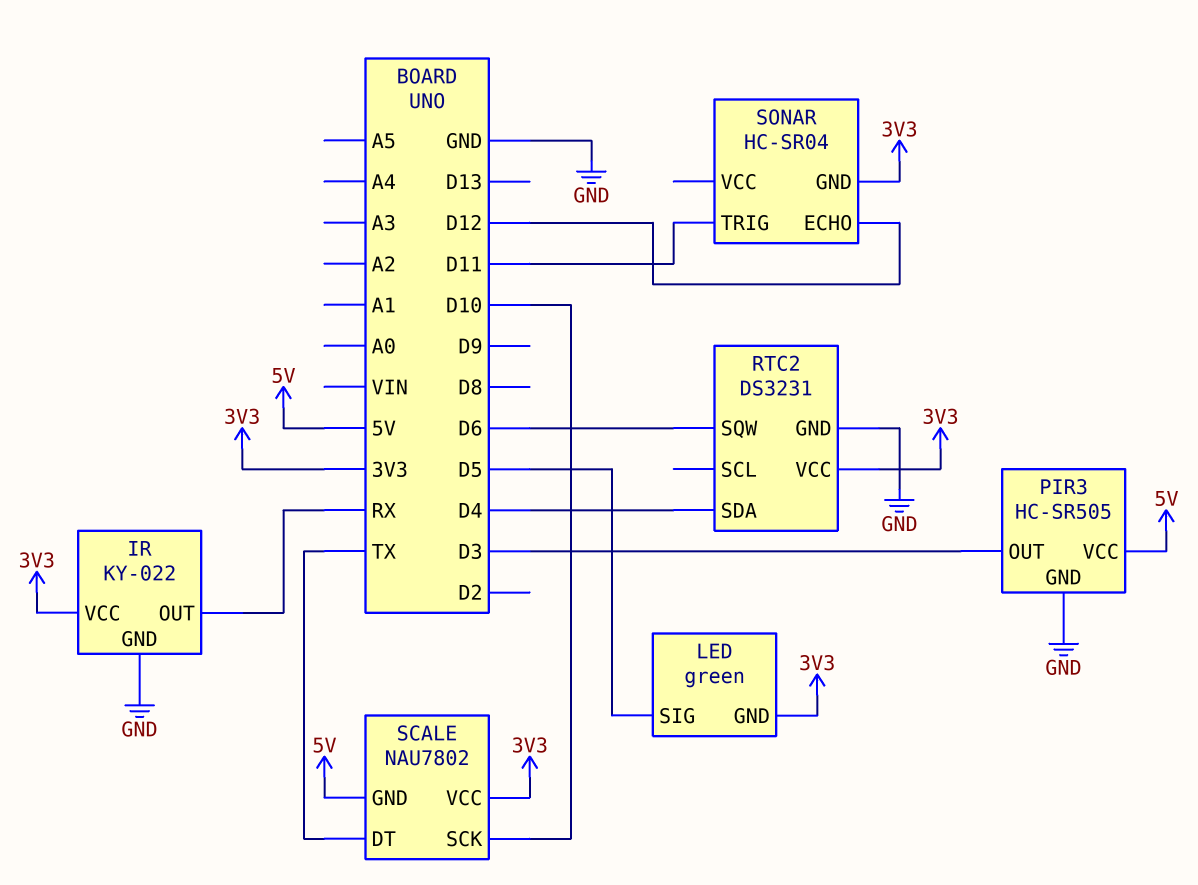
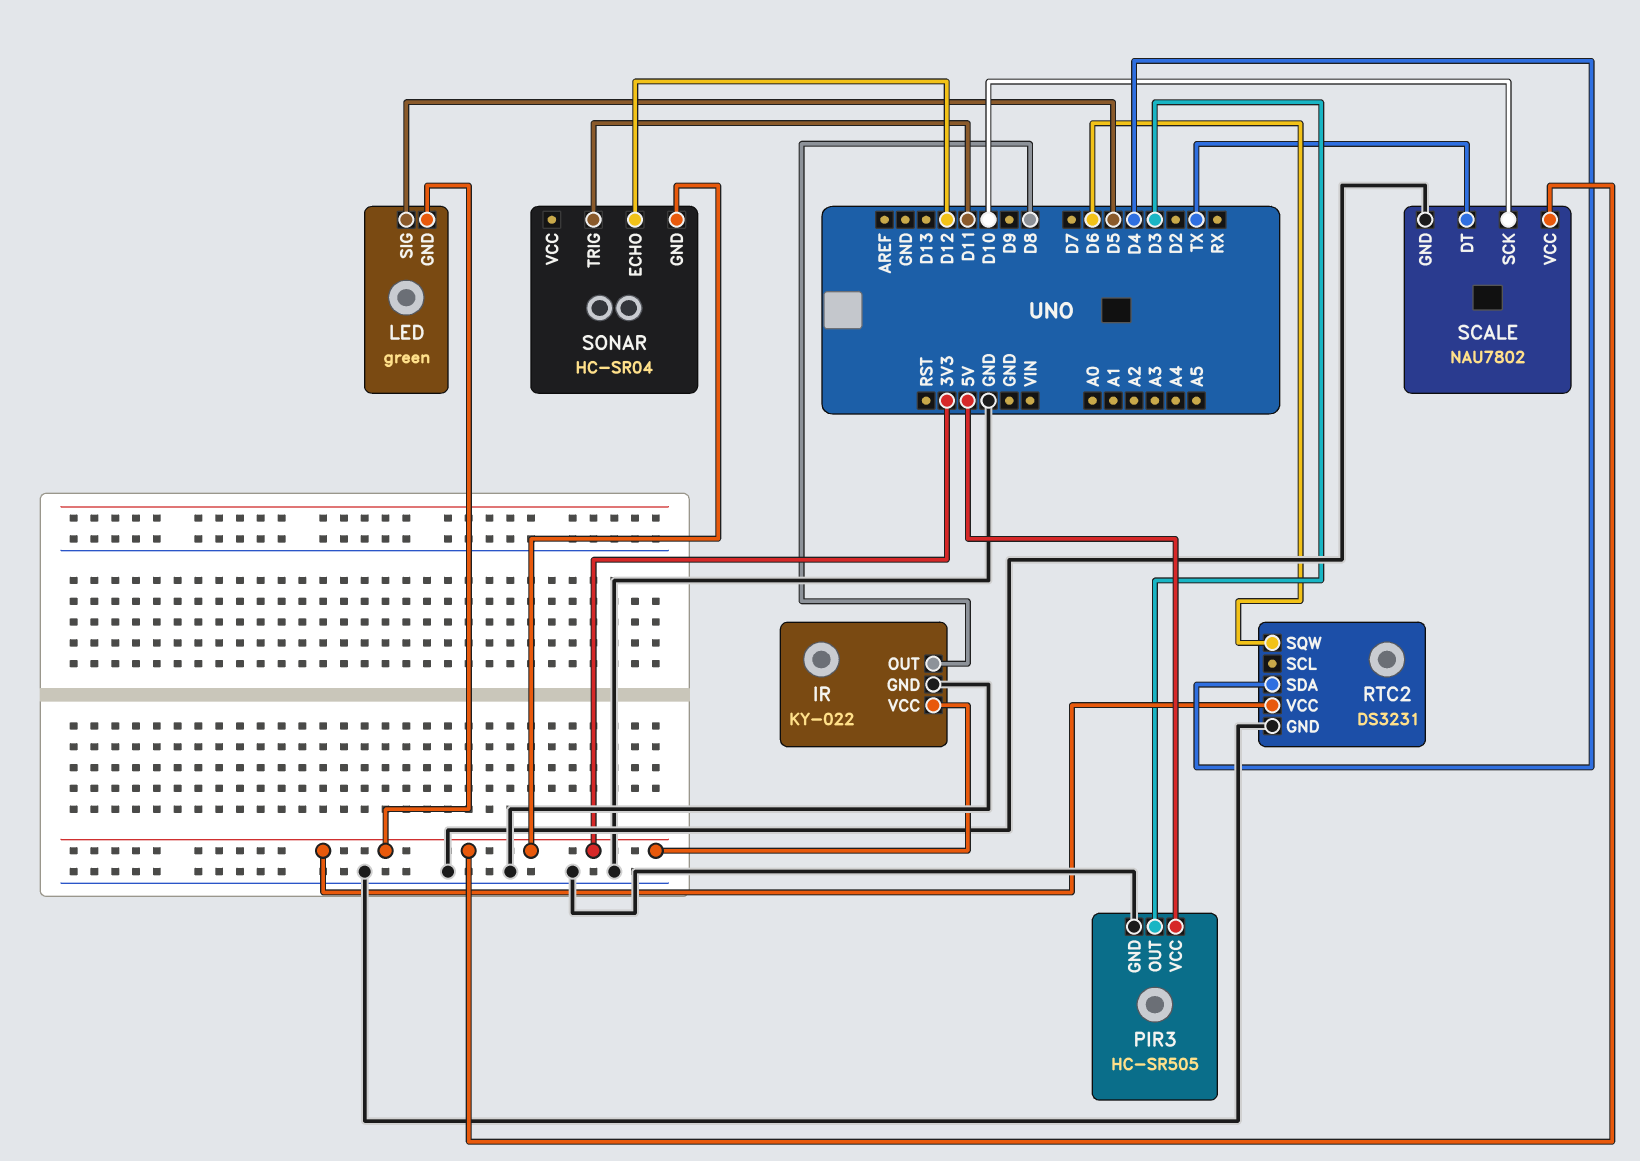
IR pin OUT: RX -> D8
SCALE pin GND: 5V -> GND

